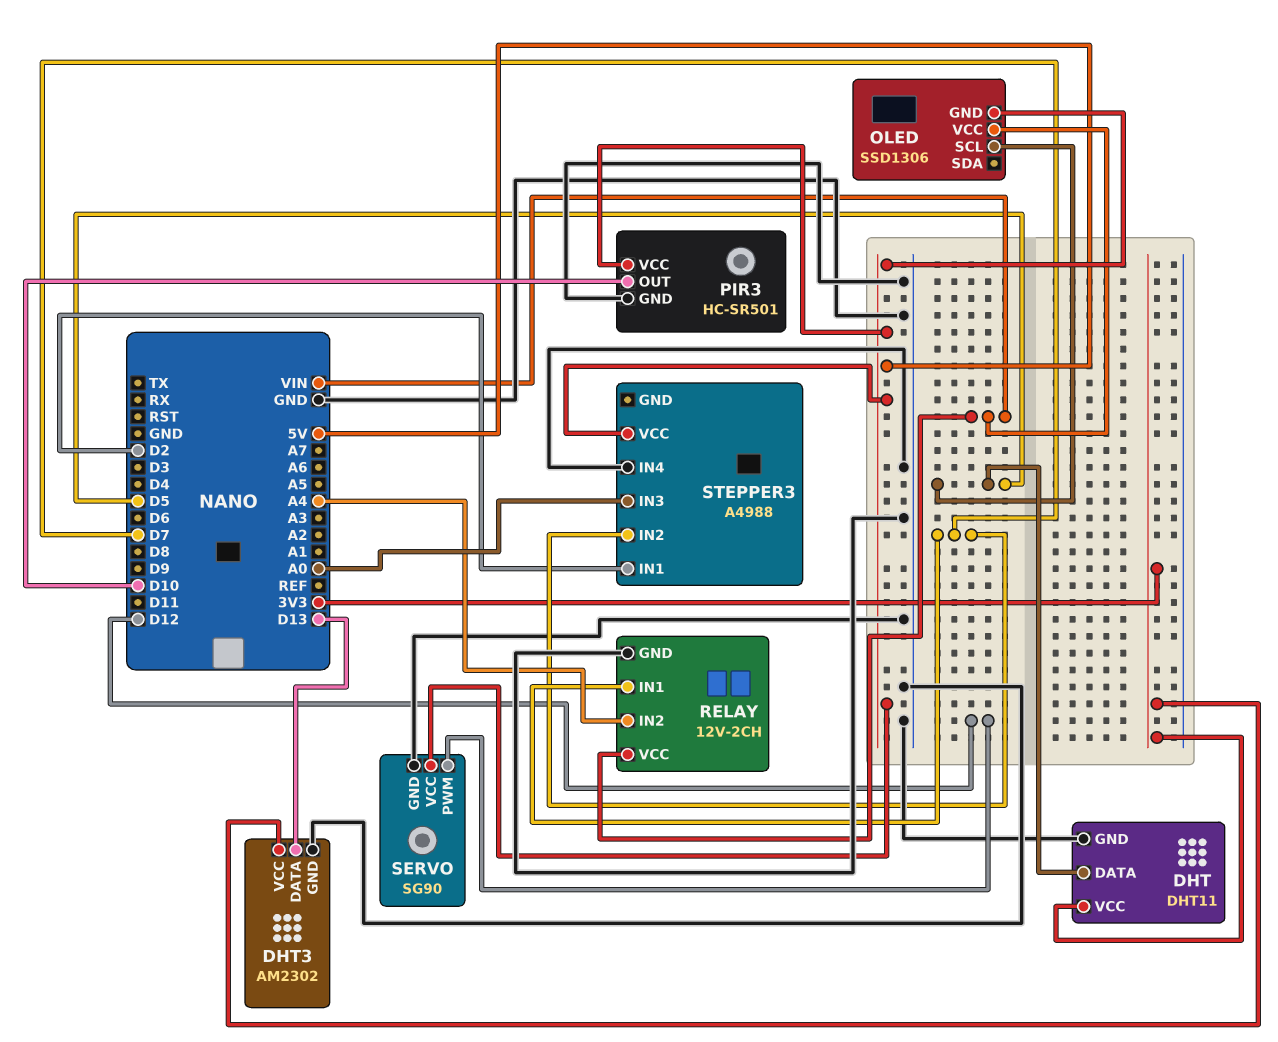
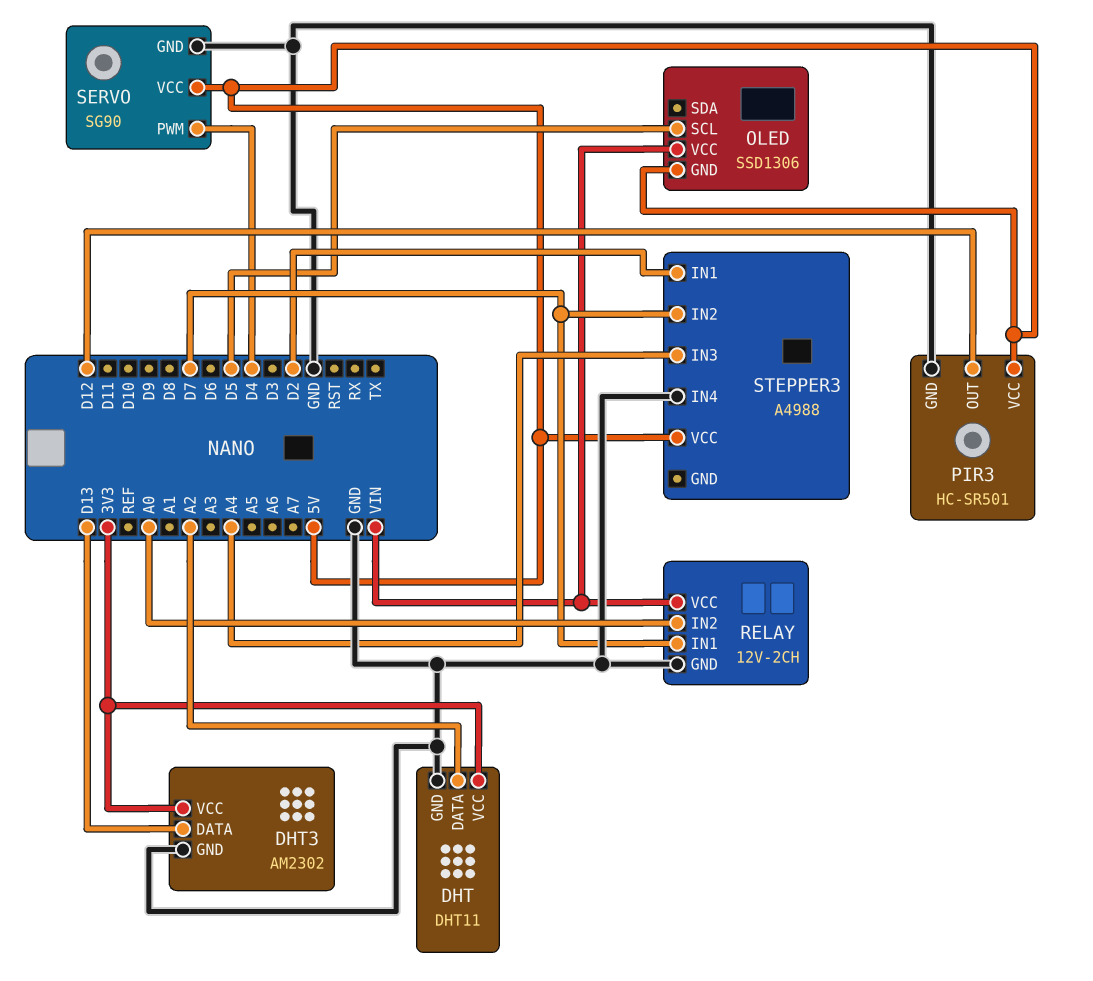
DHT pin DATA: D5 -> A2
PIR3 pin OUT: D10 -> D12
RELAY pin IN2: A4 -> A0
SERVO pin PWM: D12 -> D4
STEPPER3 pin IN3: A0 -> A4

